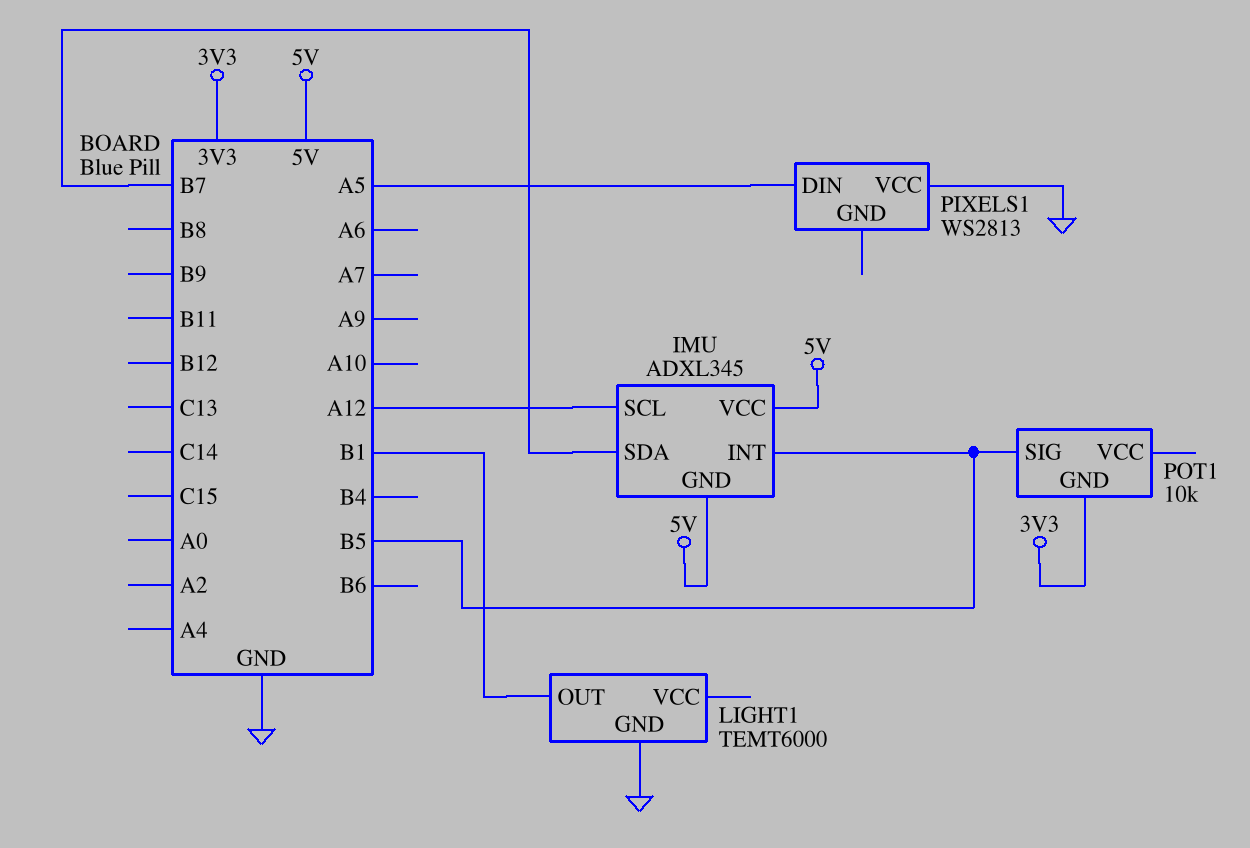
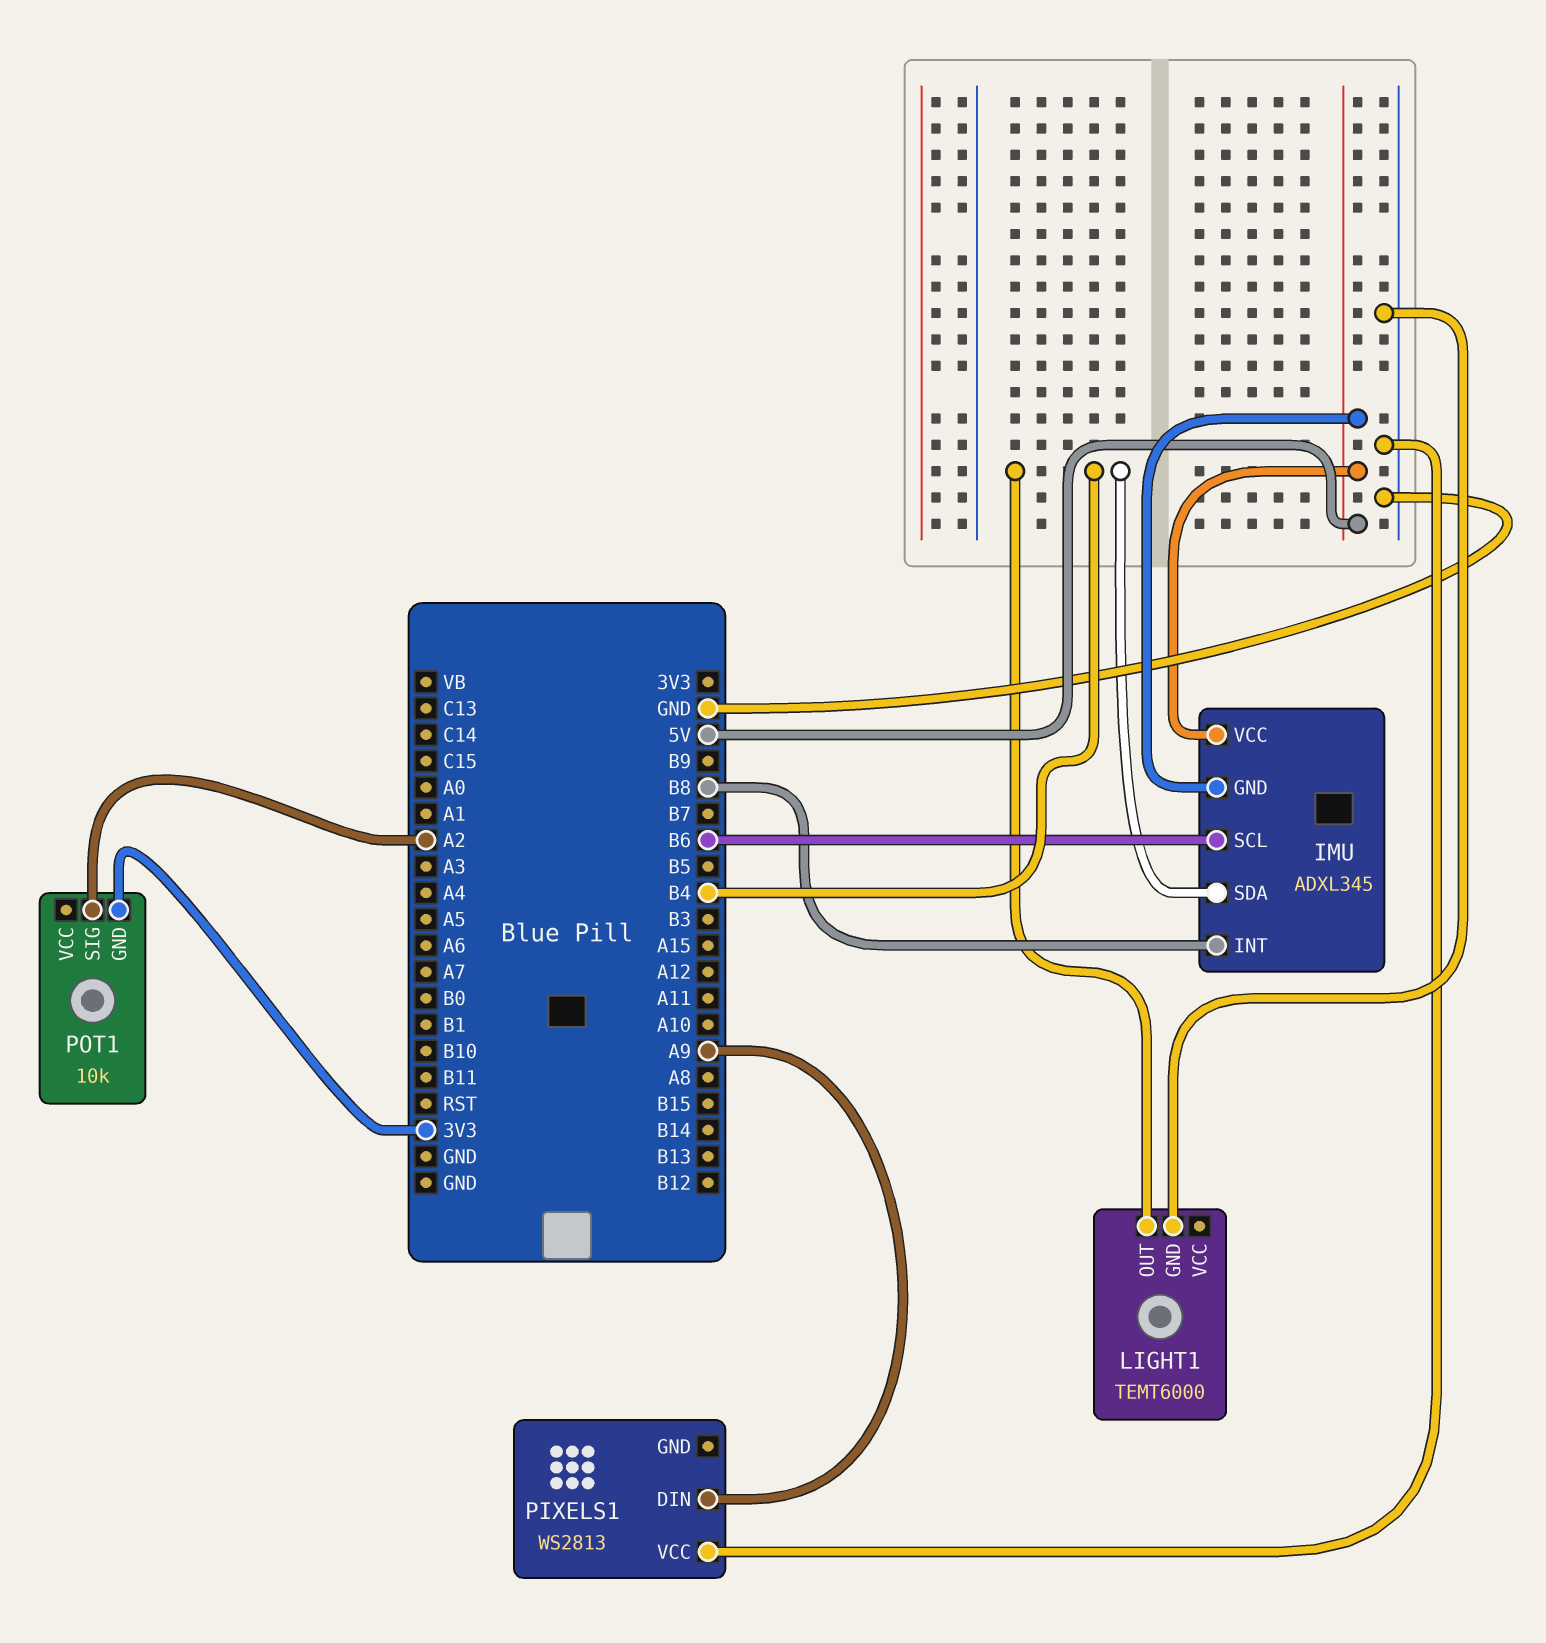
IMU pin INT: B5 -> B8
IMU pin SCL: A12 -> B6
IMU pin SDA: B7 -> B4
LIGHT1 pin OUT: B1 -> B4
PIXELS1 pin DIN: A5 -> A9
POT1 pin SIG: B5 -> A2

